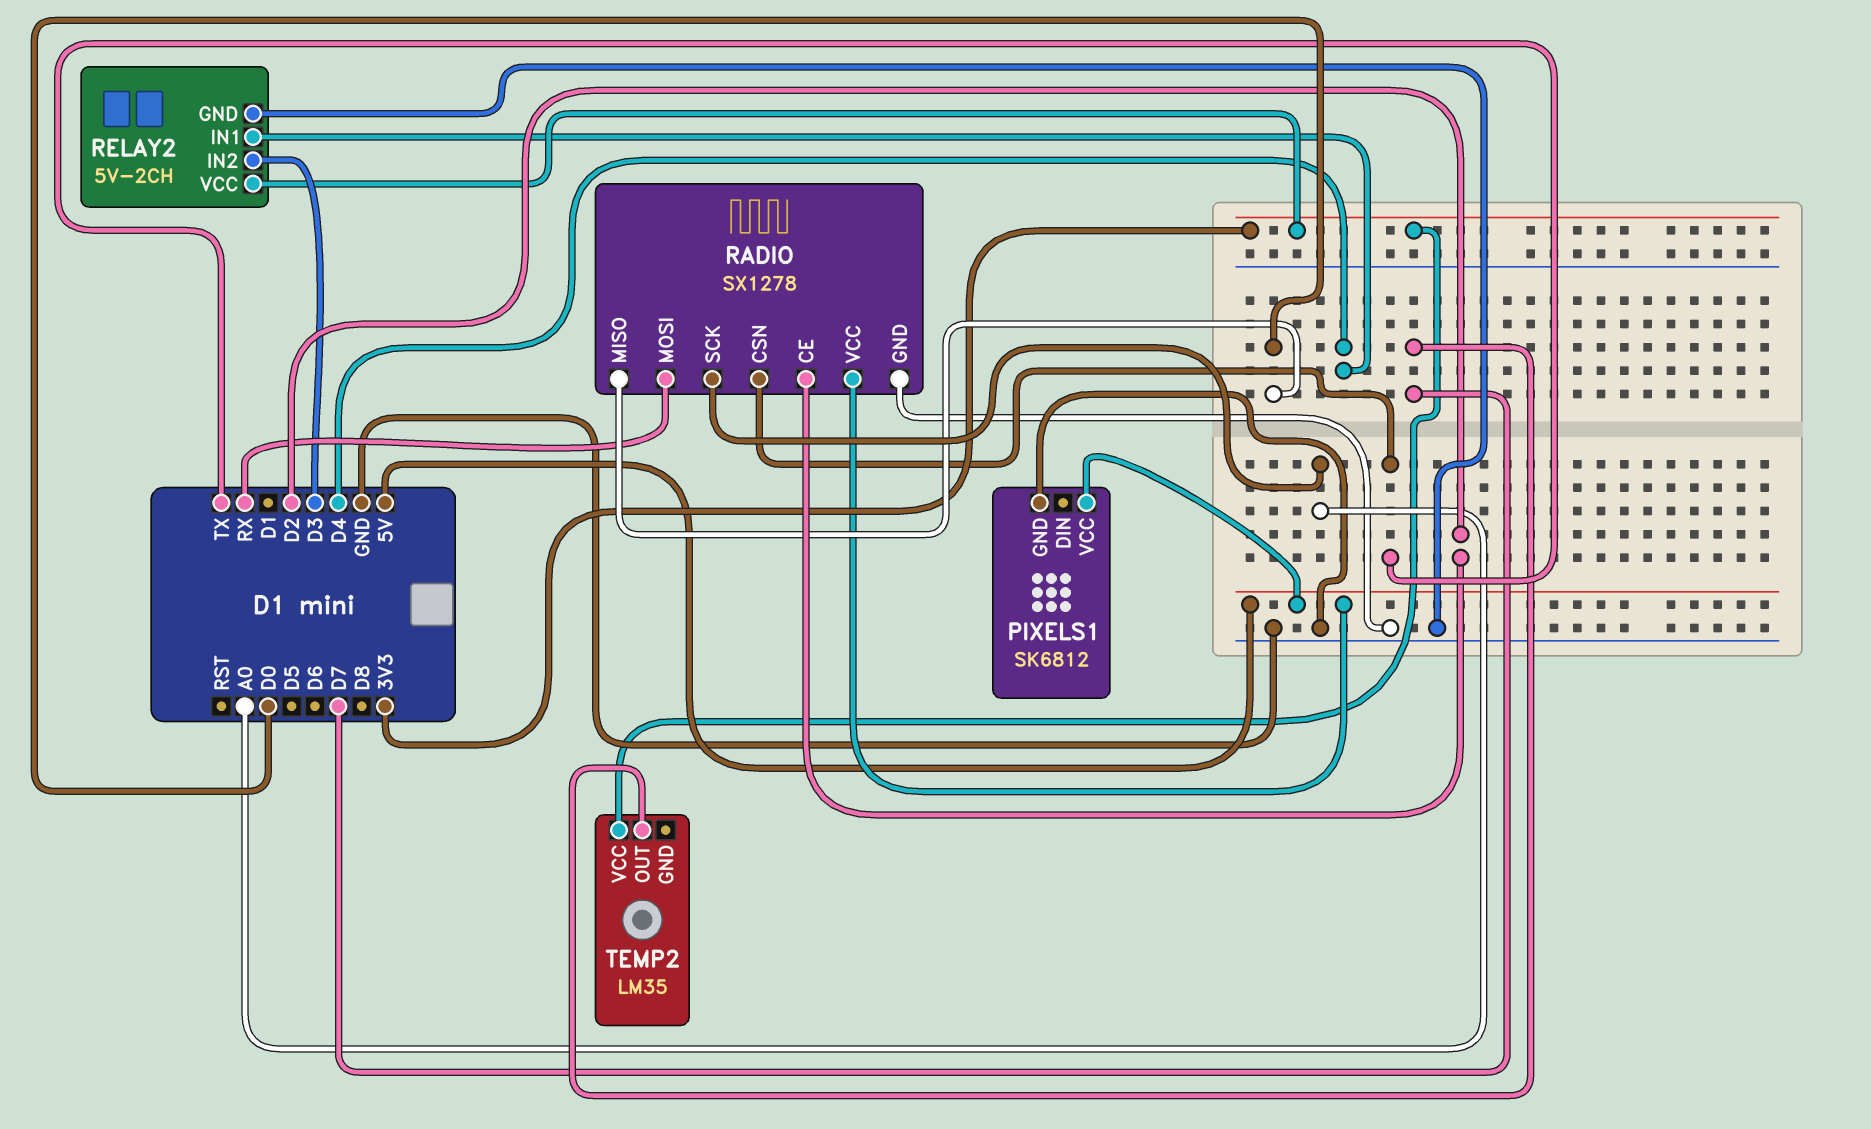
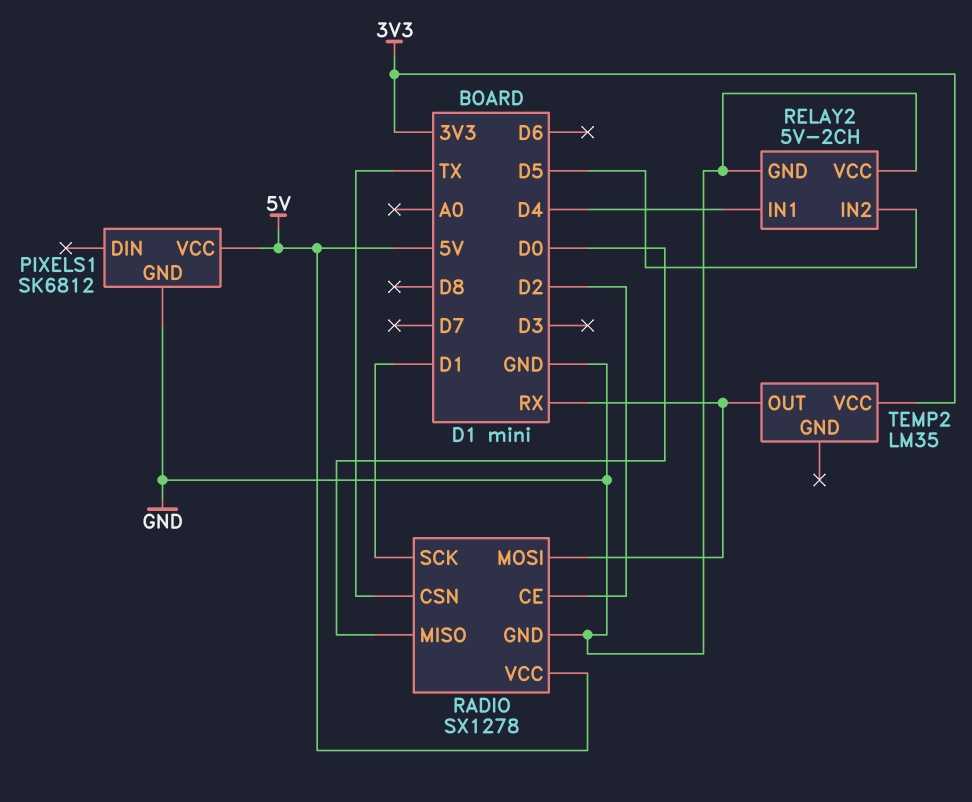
RADIO pin SCK: A0 -> D1
RELAY2 pin IN2: D3 -> D5
RELAY2 pin VCC: 3V3 -> GND
TEMP2 pin OUT: D7 -> RX

